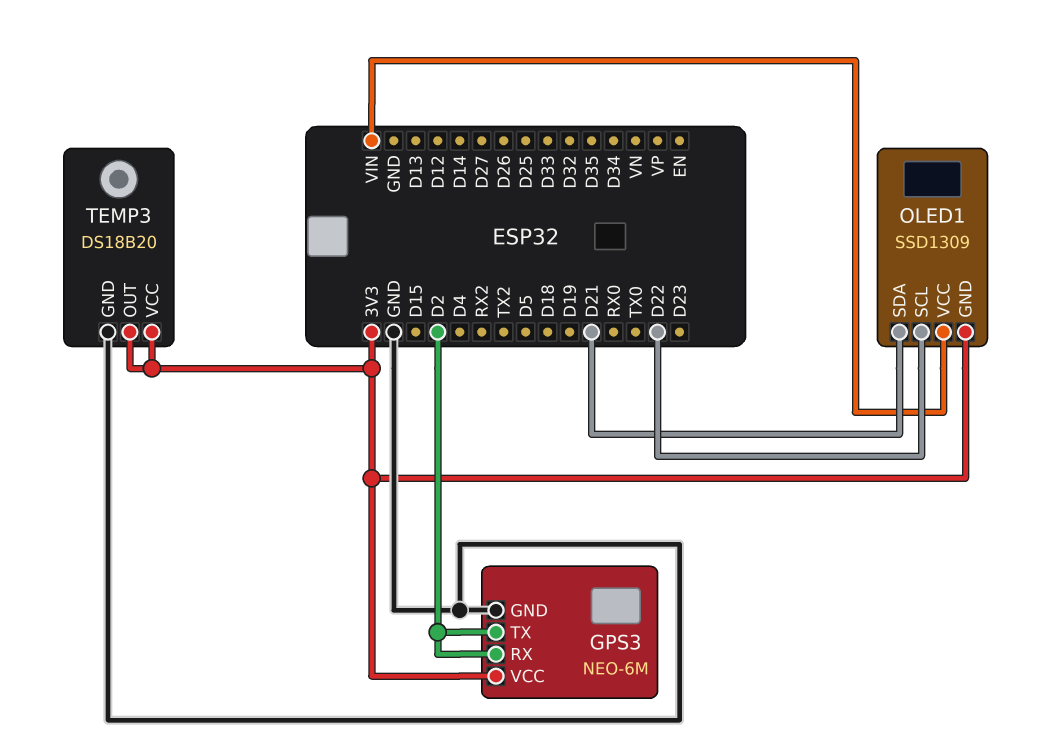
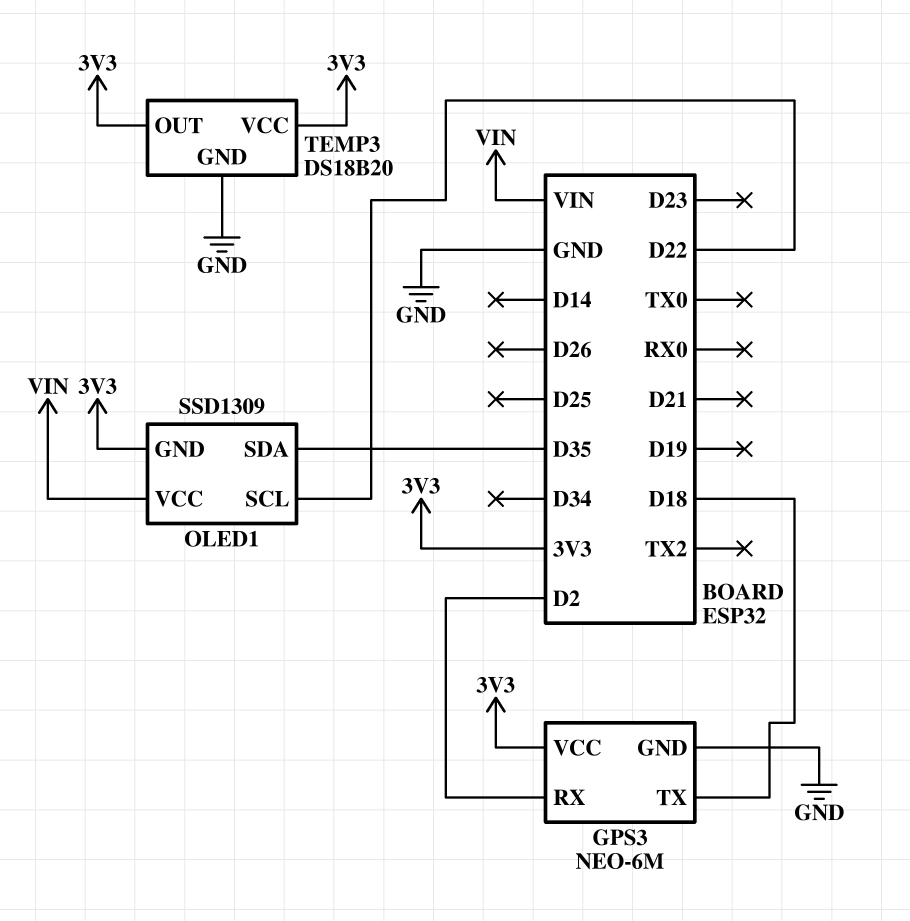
GPS3 pin TX: D2 -> D18
OLED1 pin SDA: D21 -> D35

